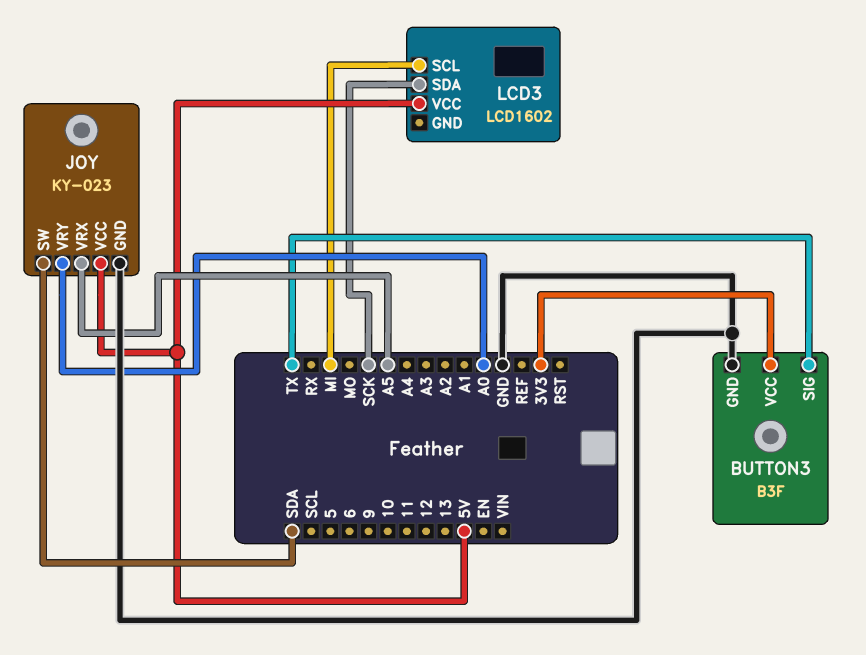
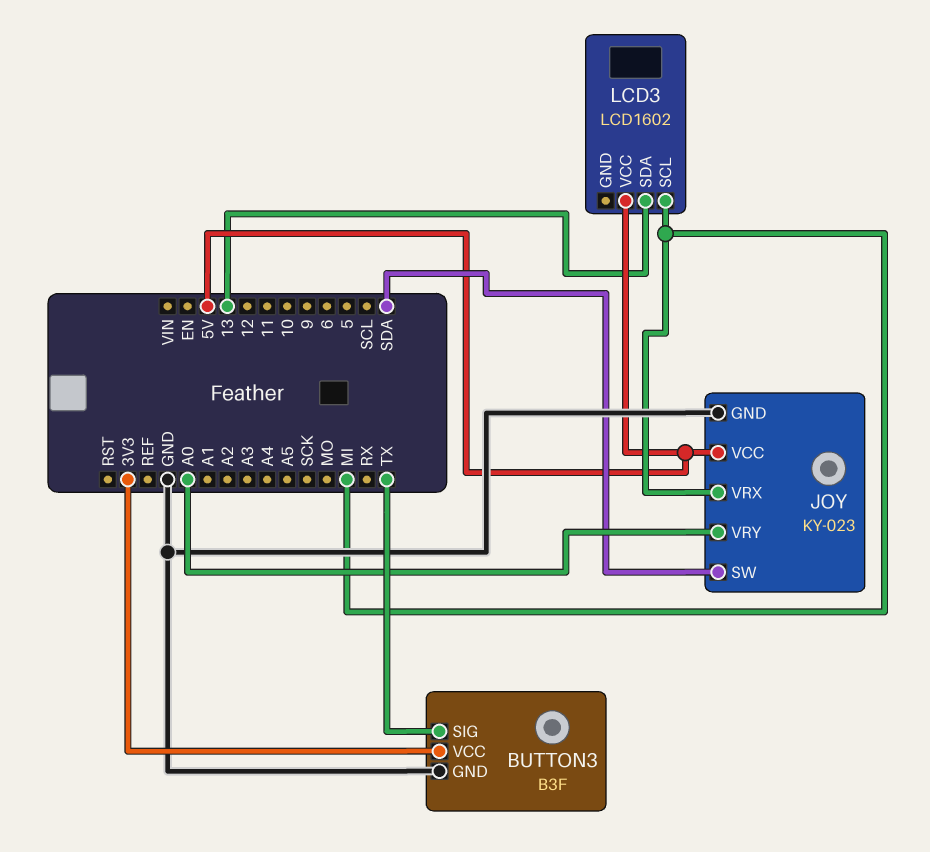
JOY pin VRX: A5 -> MI
LCD3 pin SDA: SCK -> 13

